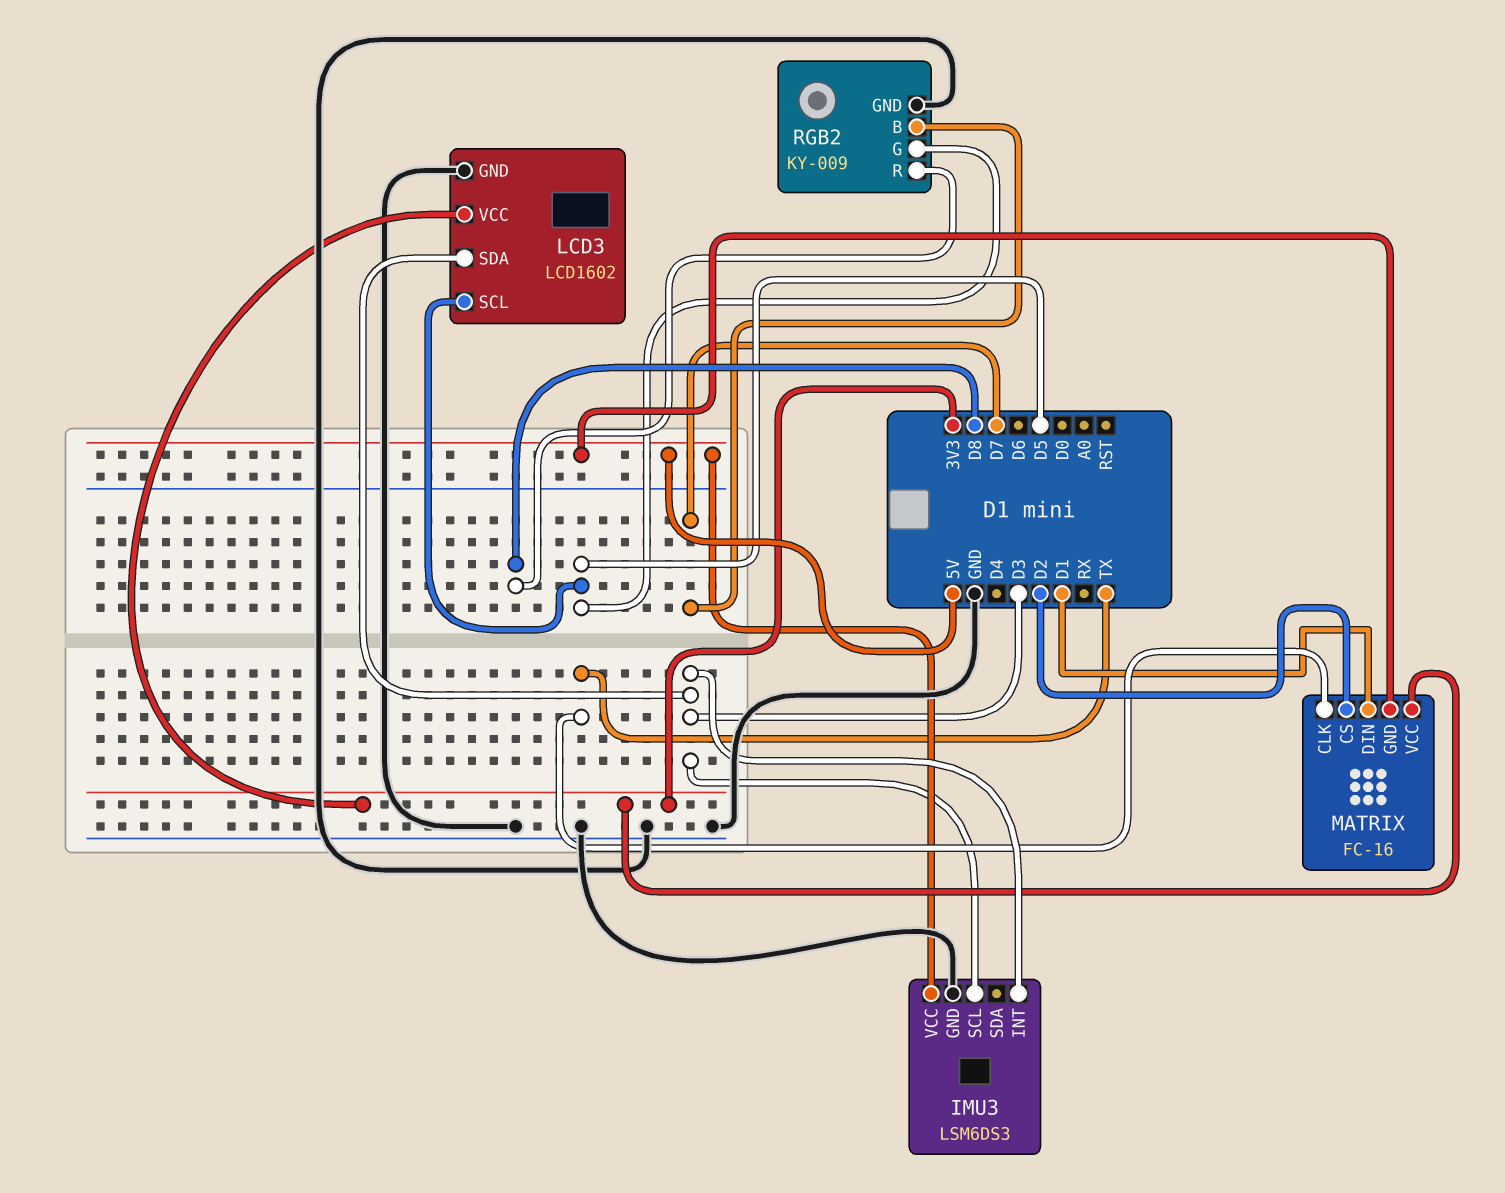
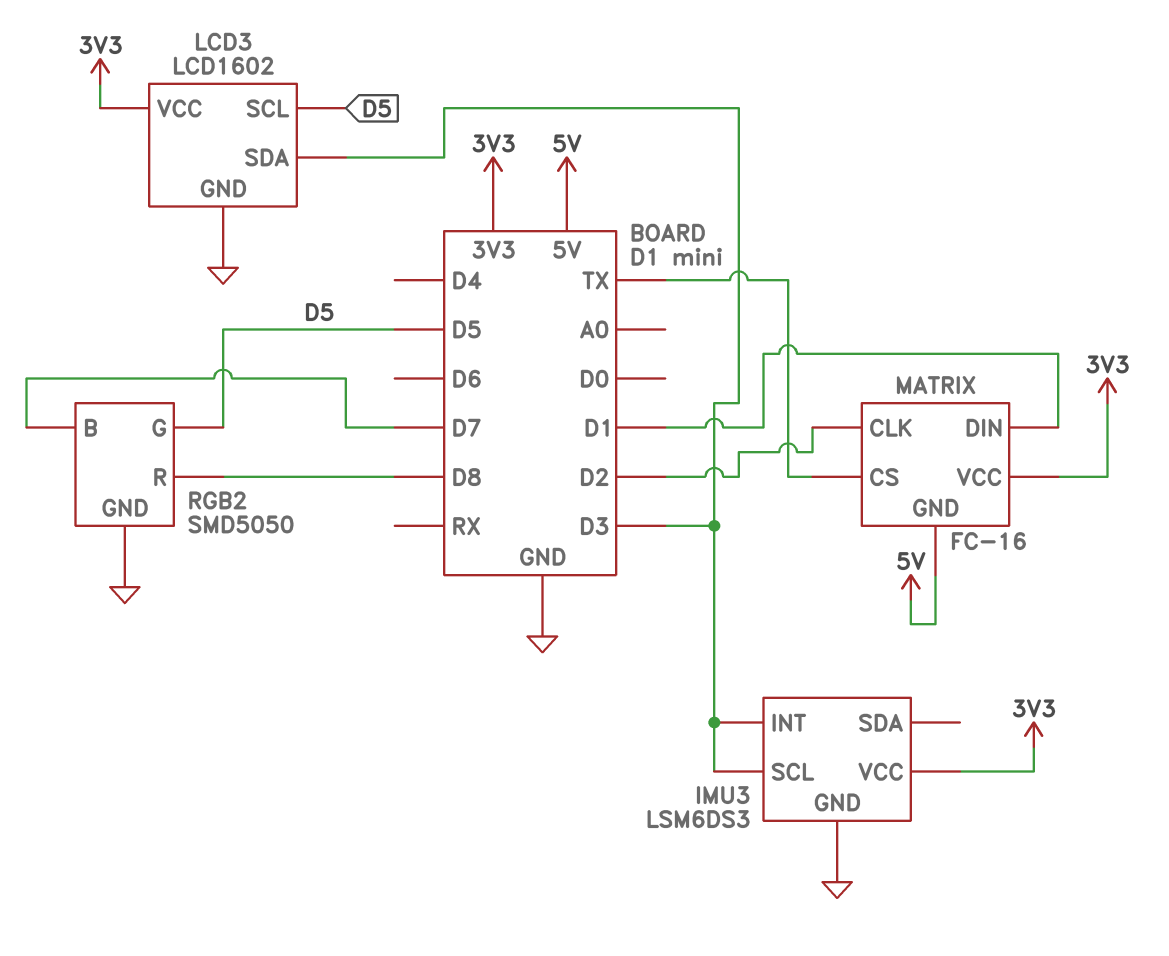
IMU3 pin VCC: 5V -> 3V3
MATRIX pin CLK: TX -> D2
MATRIX pin CS: D2 -> TX
RGB2: KY-009 -> SMD5050

